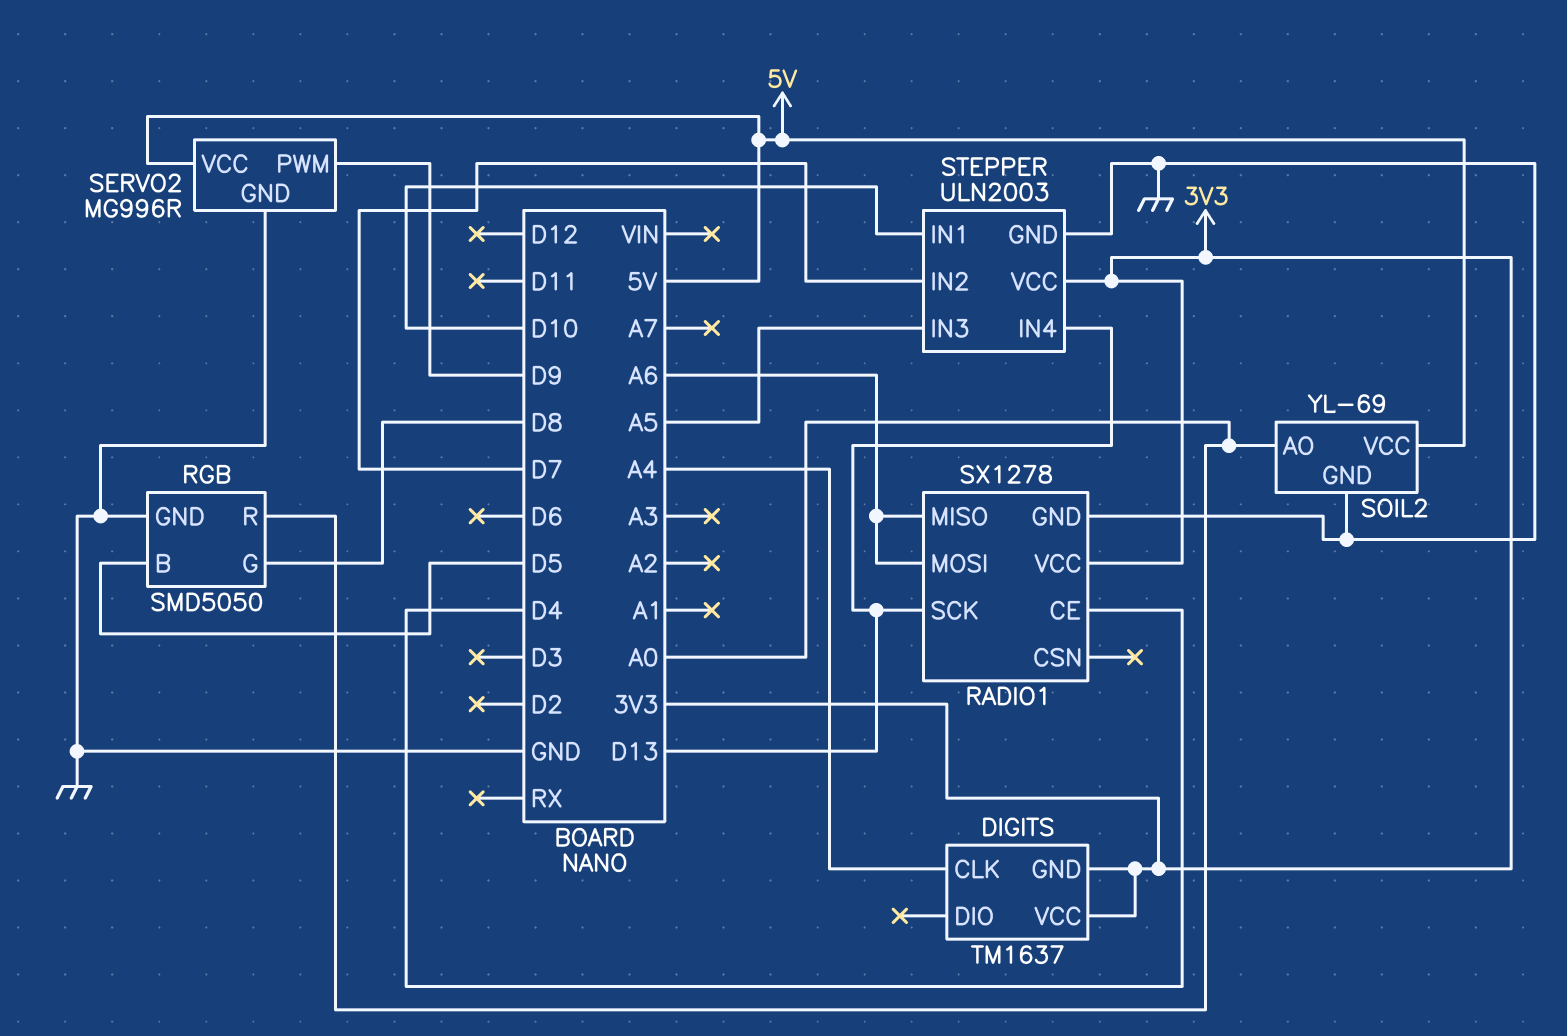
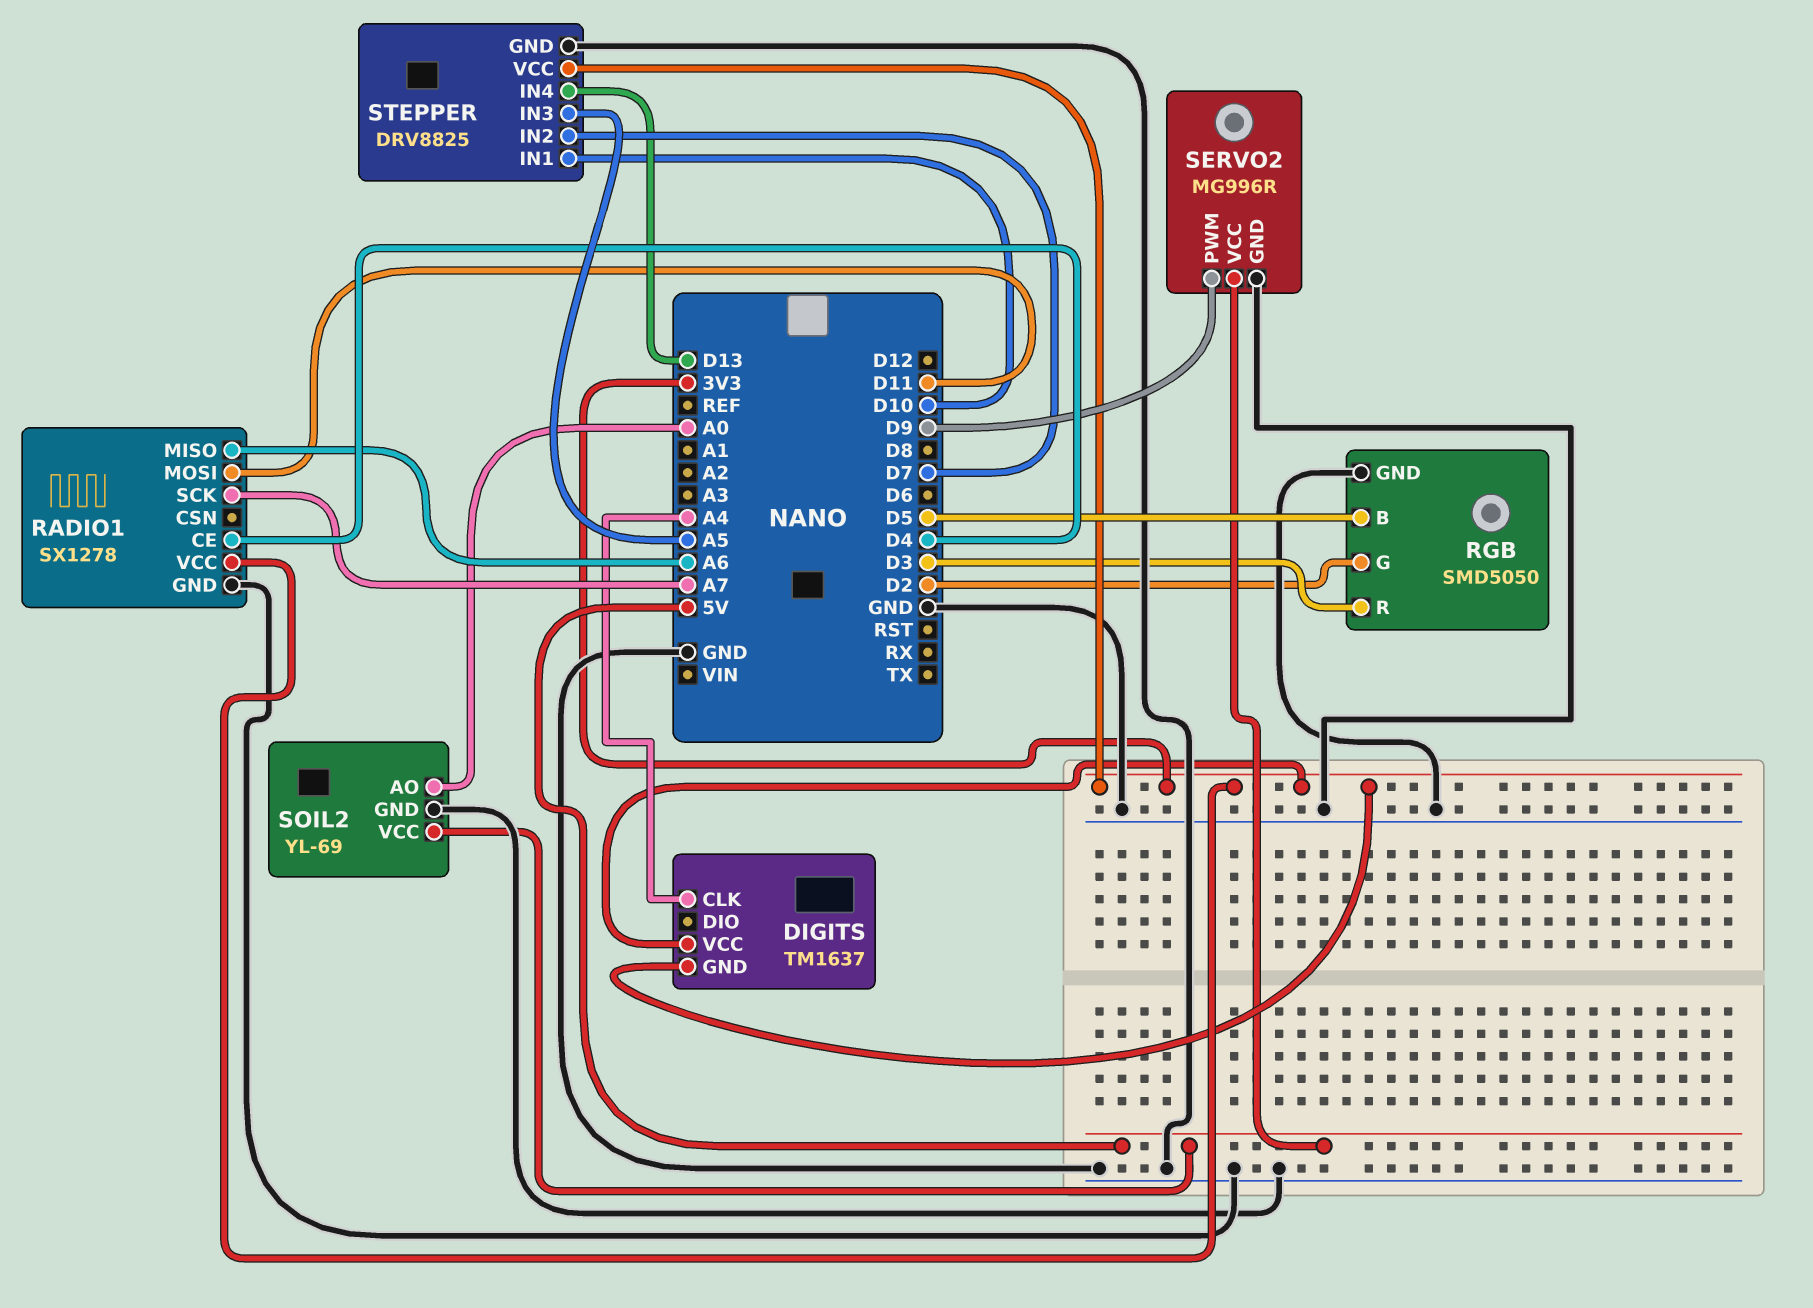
RADIO1 pin MOSI: A6 -> D11
RADIO1 pin SCK: D13 -> A7
RGB pin G: D8 -> D2
RGB pin R: A0 -> D3
STEPPER: ULN2003 -> DRV8825

